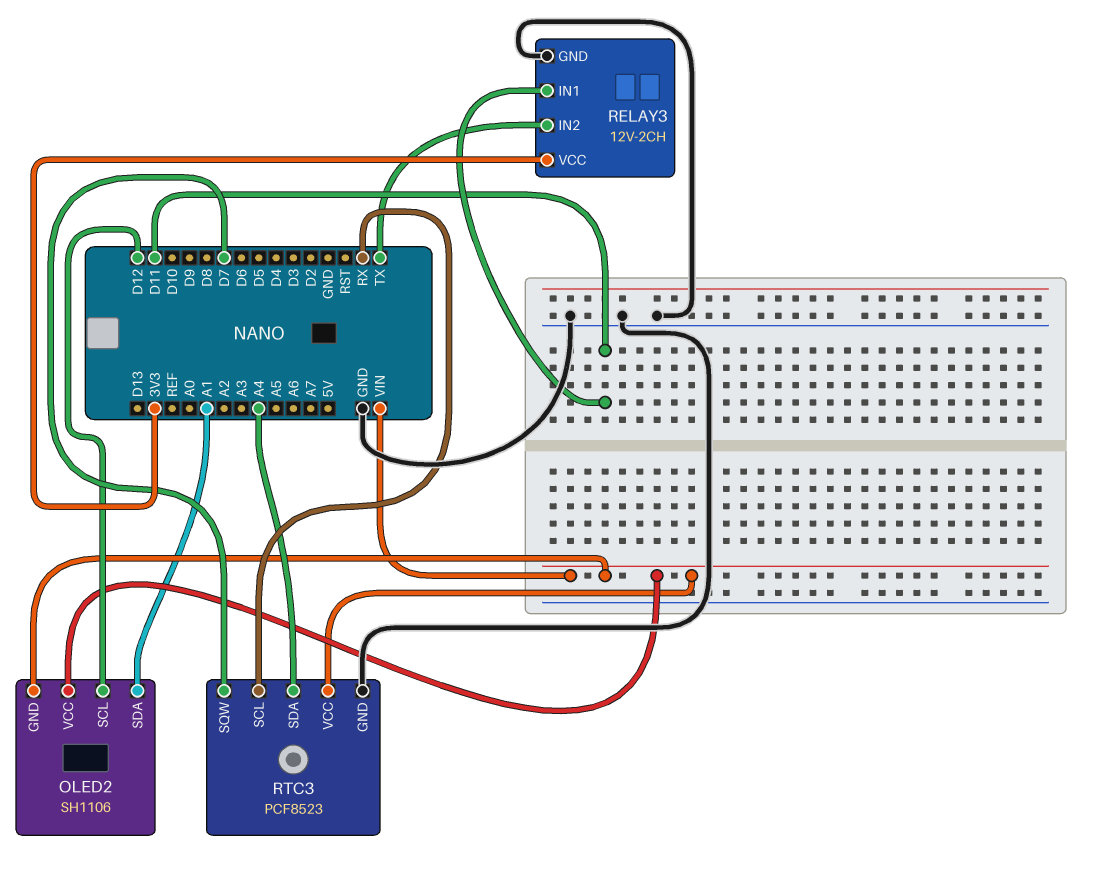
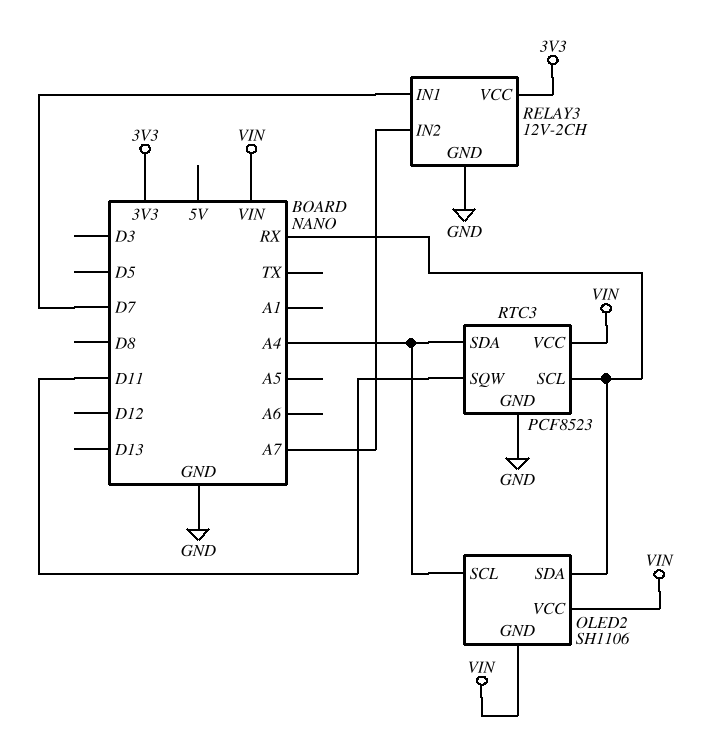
OLED2 pin SCL: D12 -> A4
OLED2 pin SDA: A1 -> RX
RELAY3 pin IN1: D11 -> D7
RELAY3 pin IN2: TX -> A7
RTC3 pin SQW: D7 -> D11

